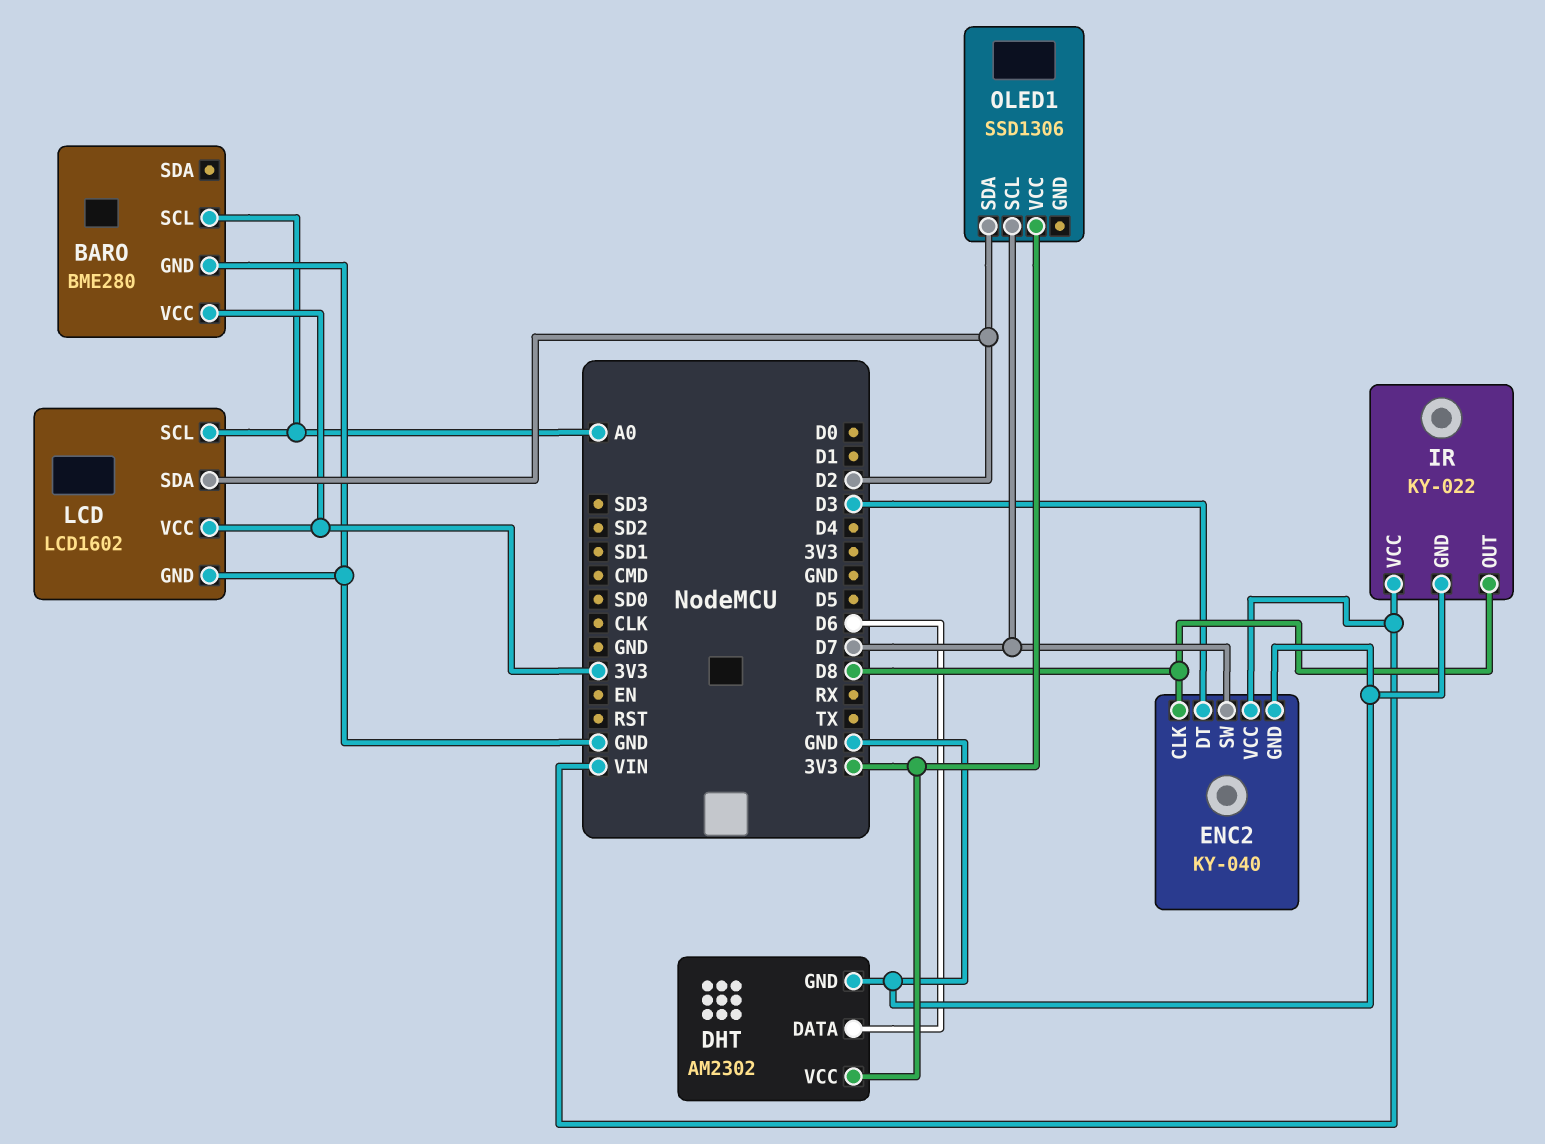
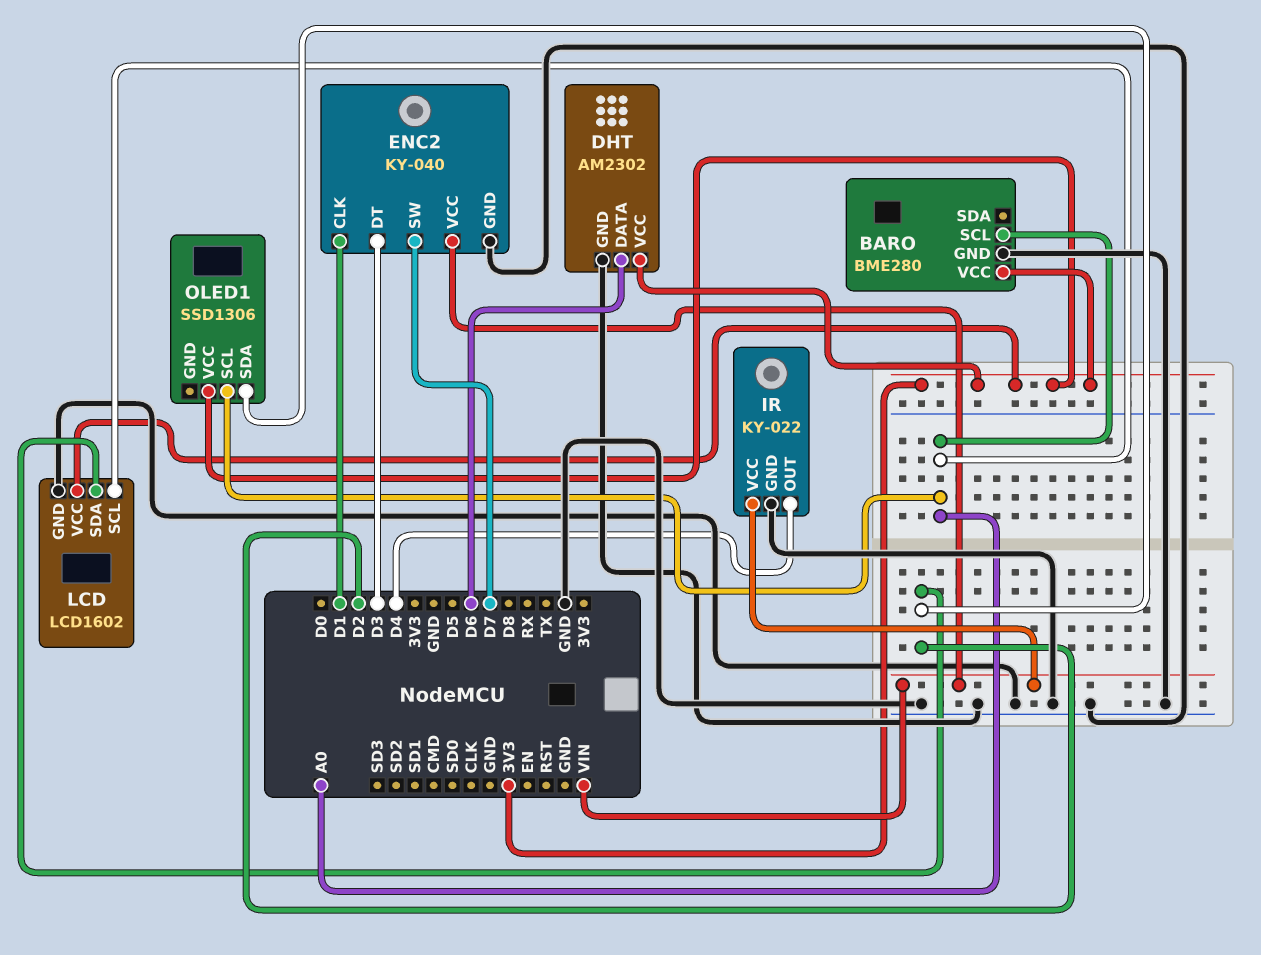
ENC2 pin CLK: D8 -> D1
IR pin OUT: D8 -> D4
OLED1 pin SCL: D7 -> A0

